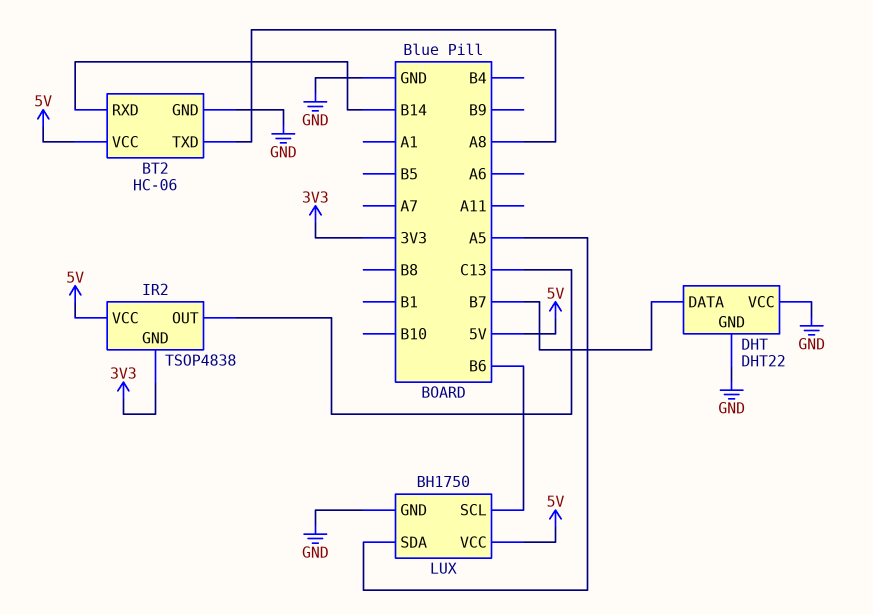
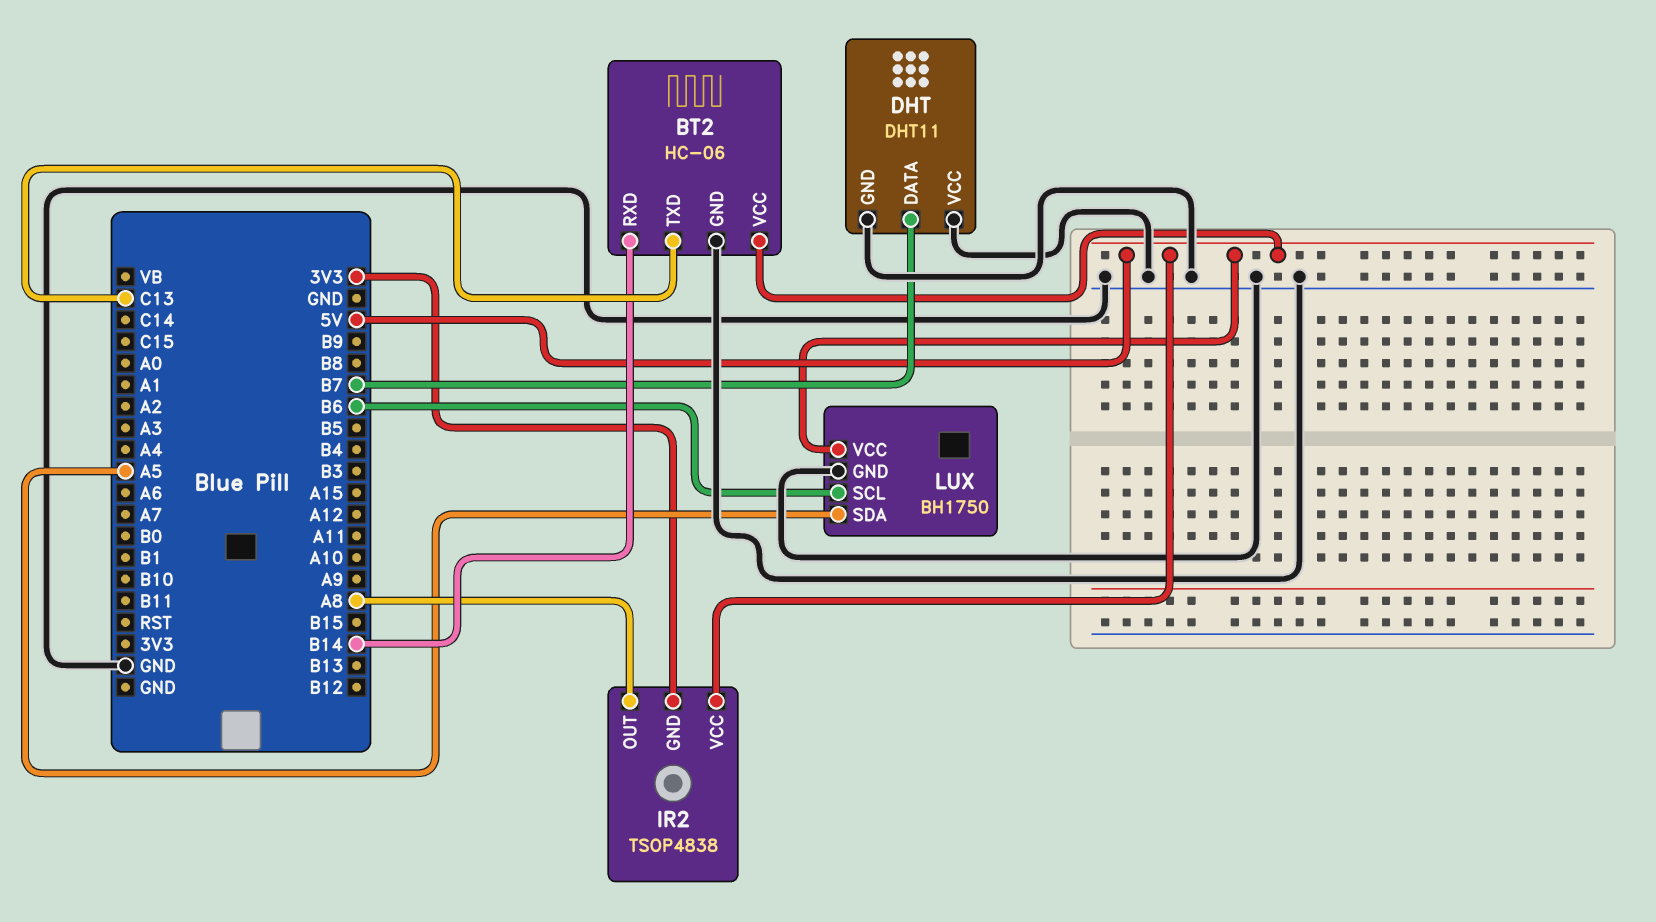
BT2 pin TXD: A8 -> C13
DHT: DHT22 -> DHT11
IR2 pin OUT: C13 -> A8

